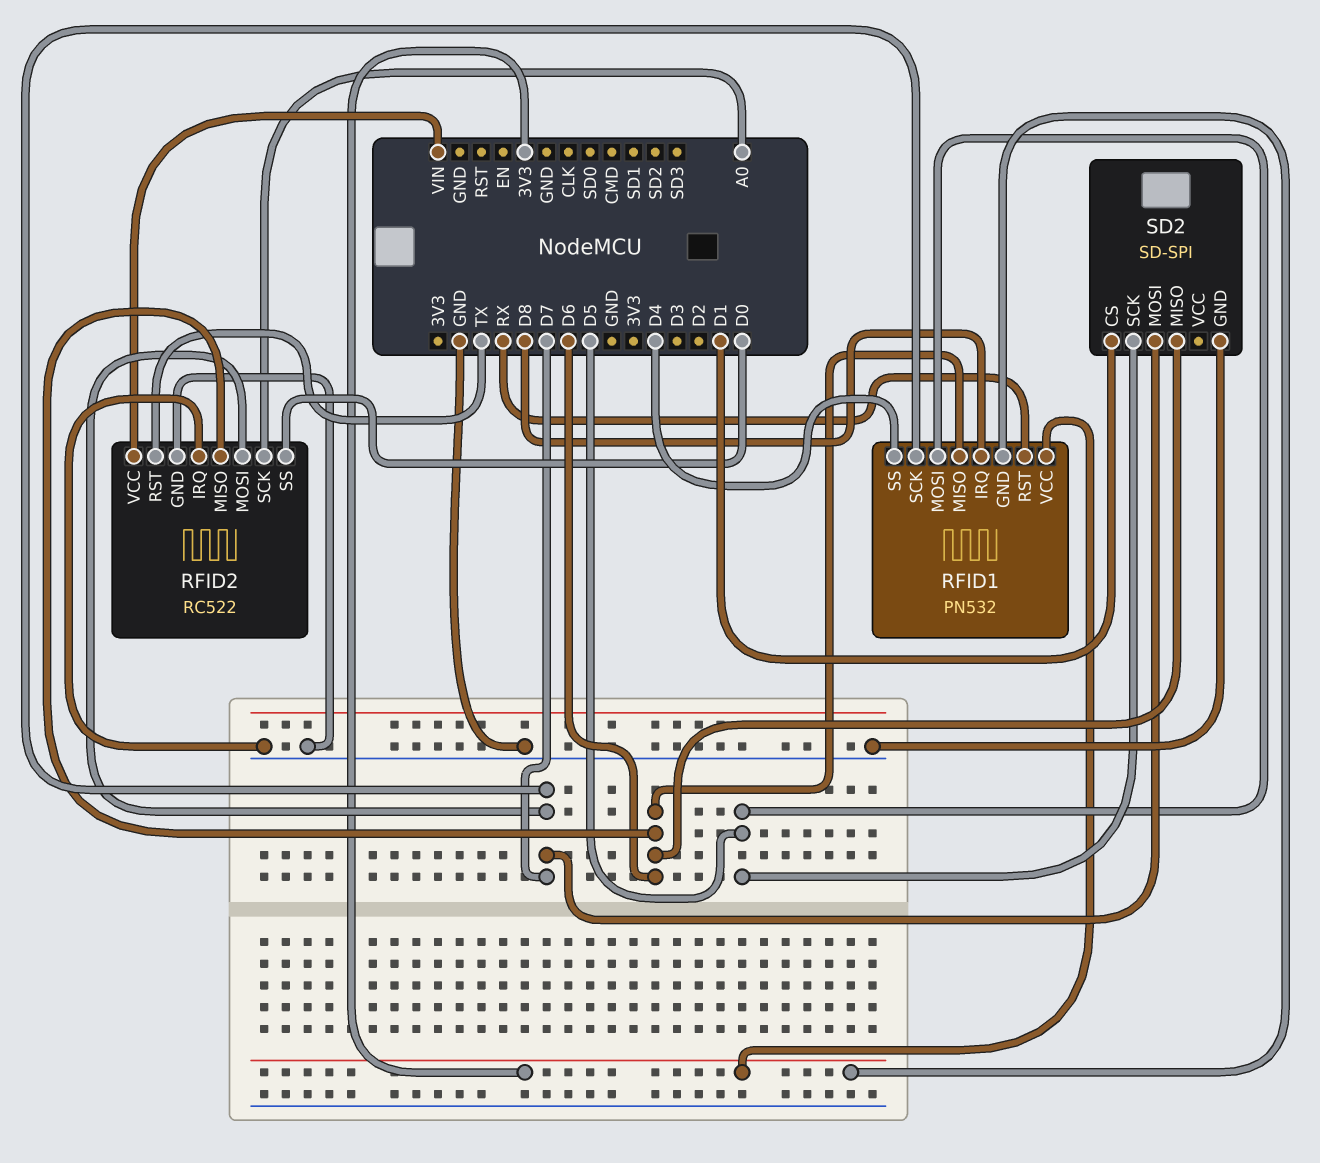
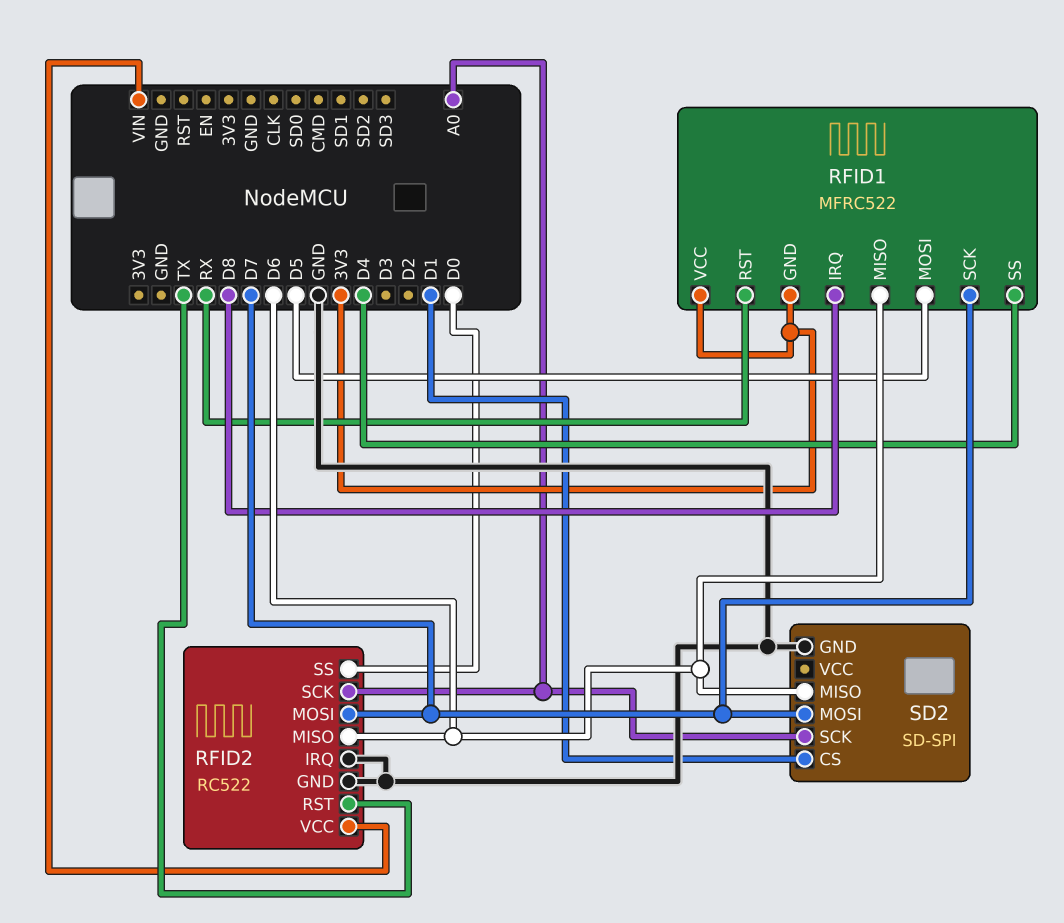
RFID1: PN532 -> MFRC522
SD2 pin SCK: D5 -> A0

